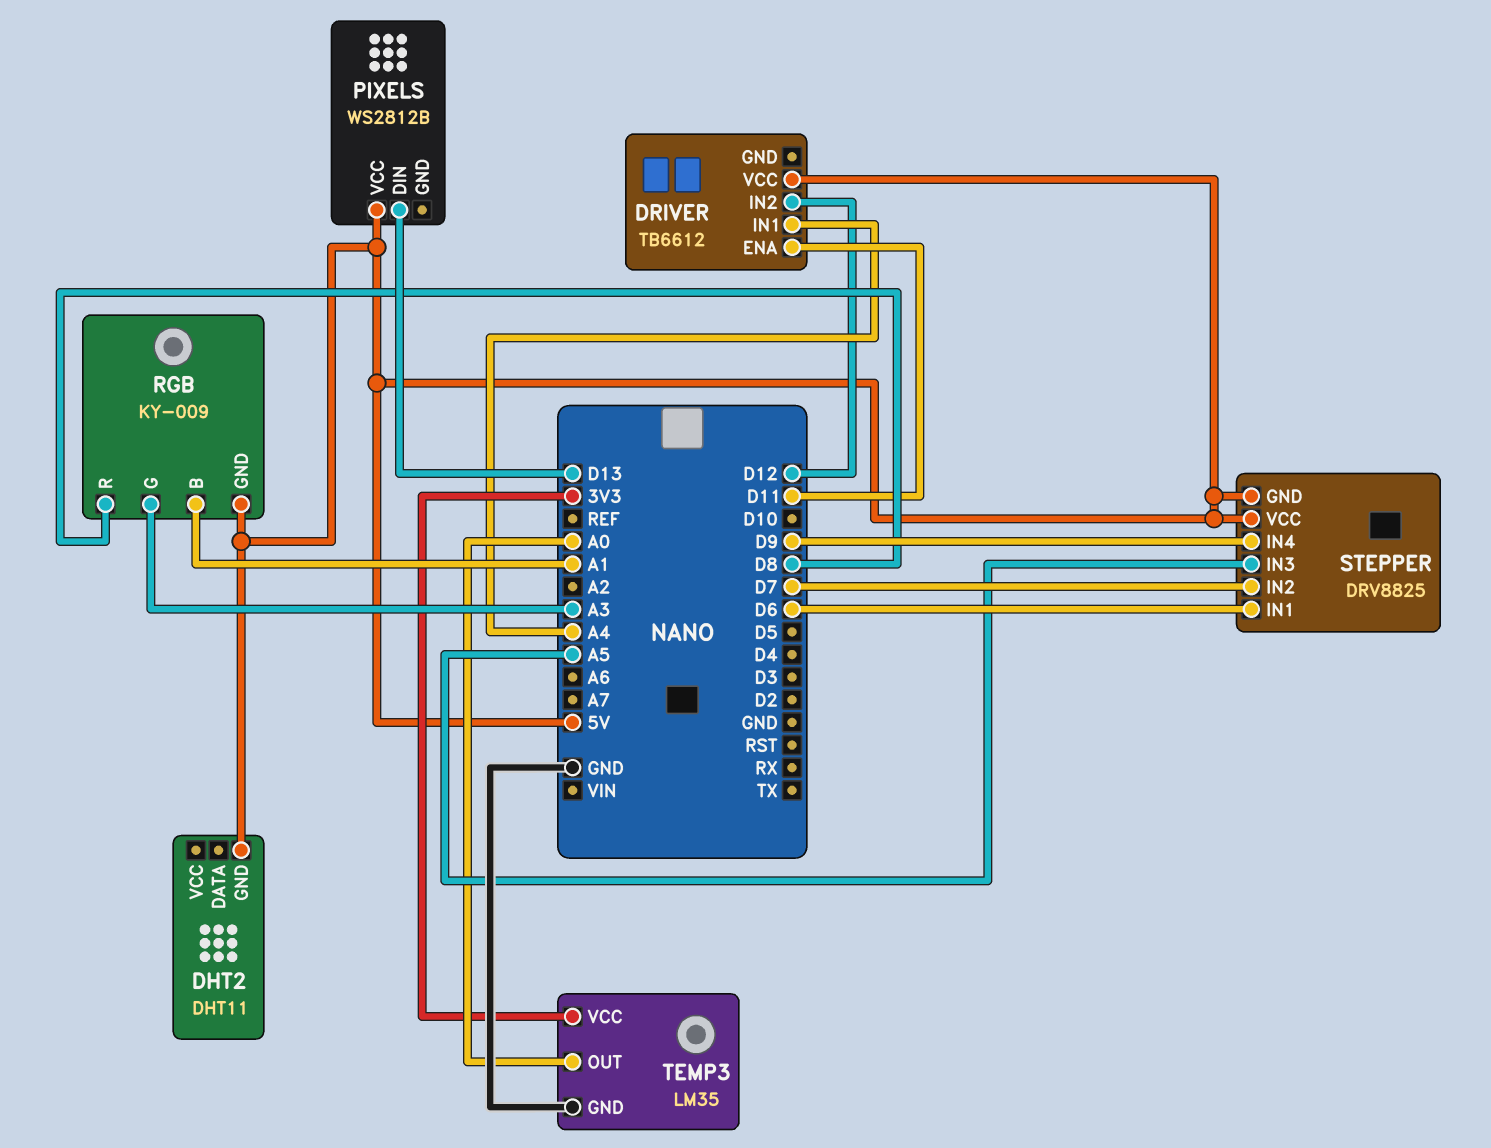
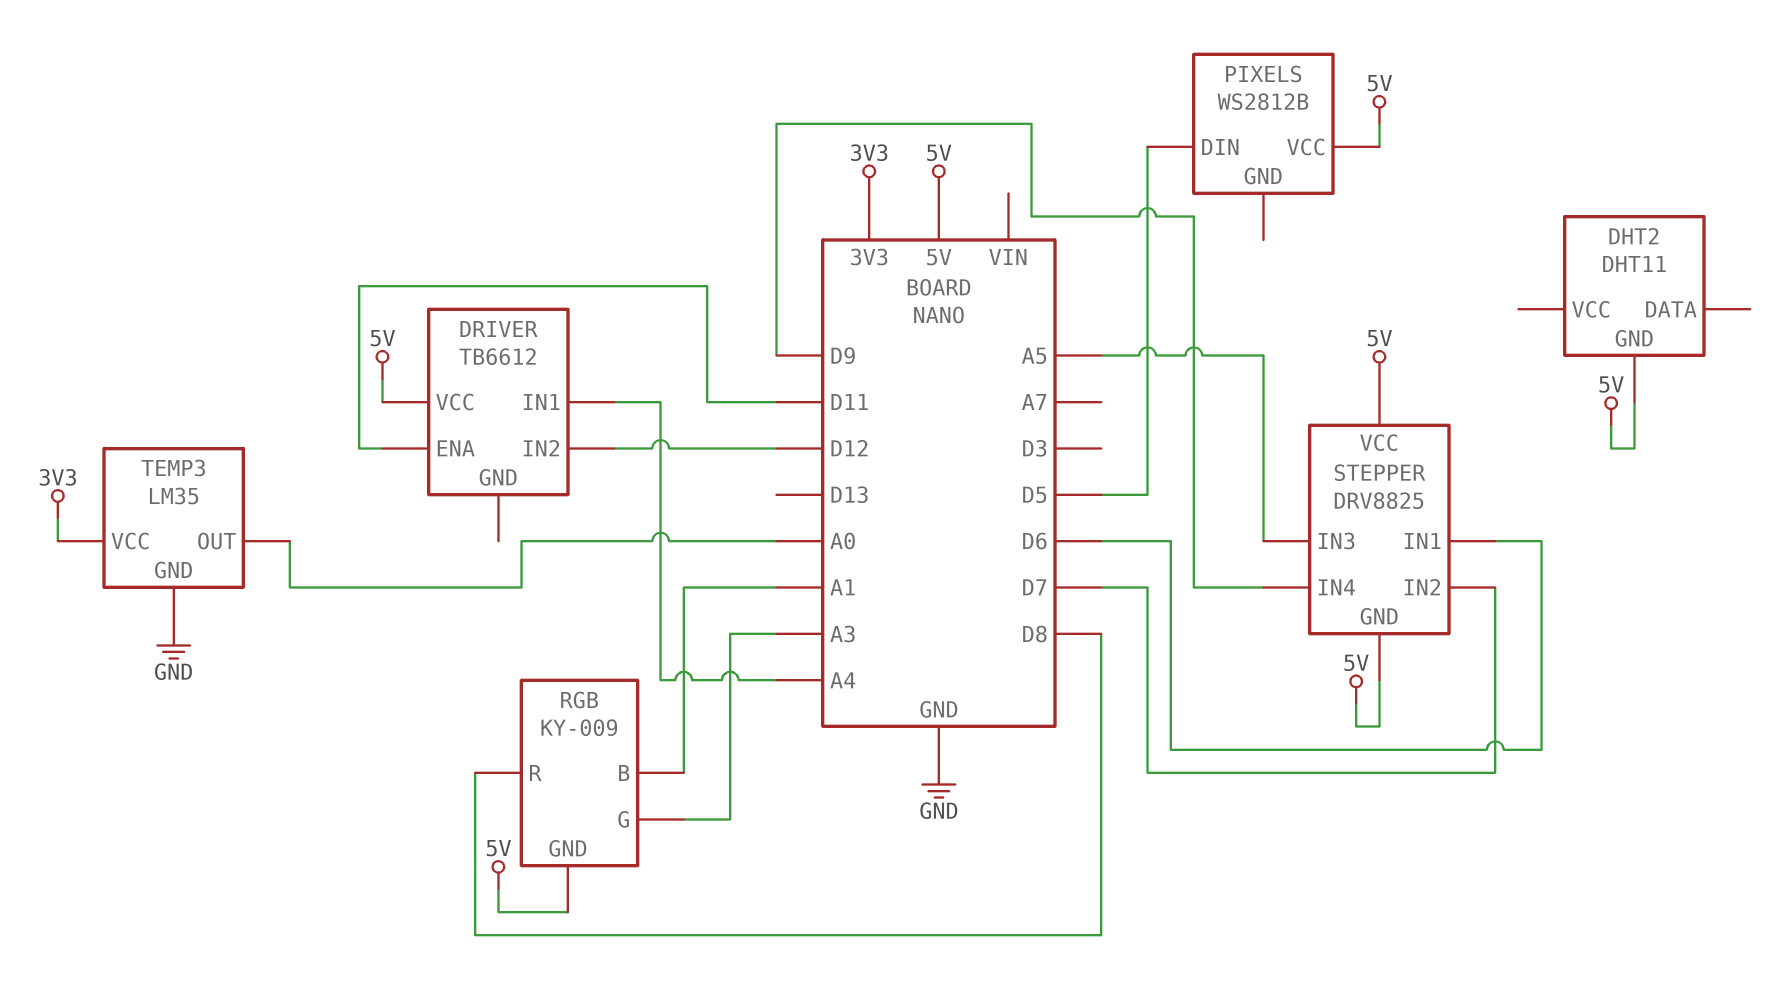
PIXELS pin DIN: D13 -> D5

